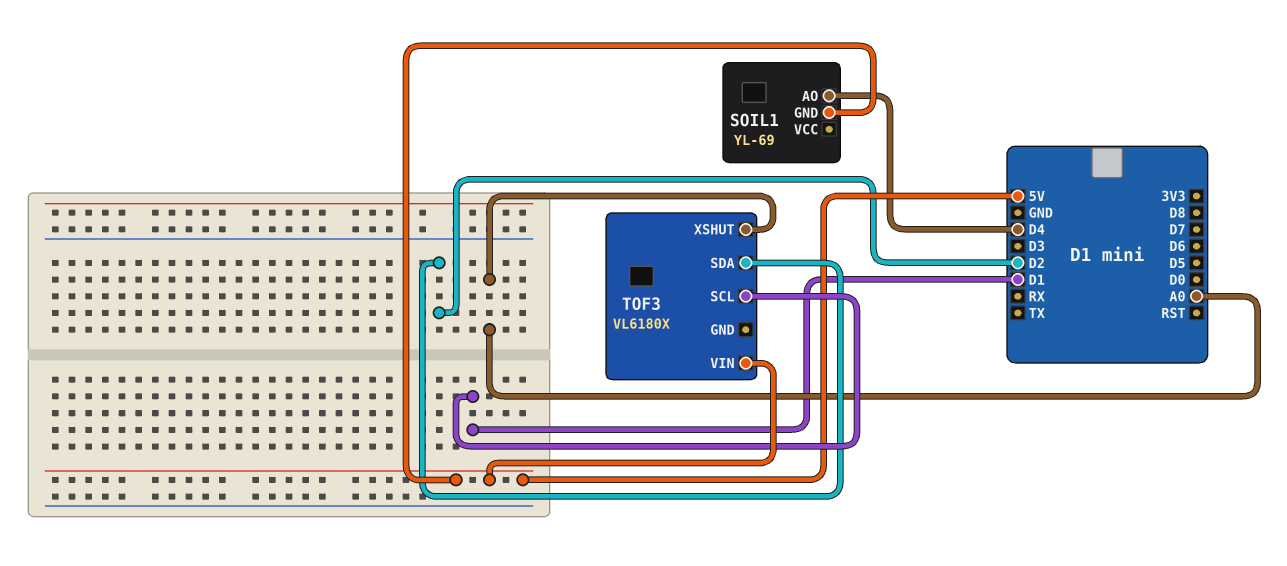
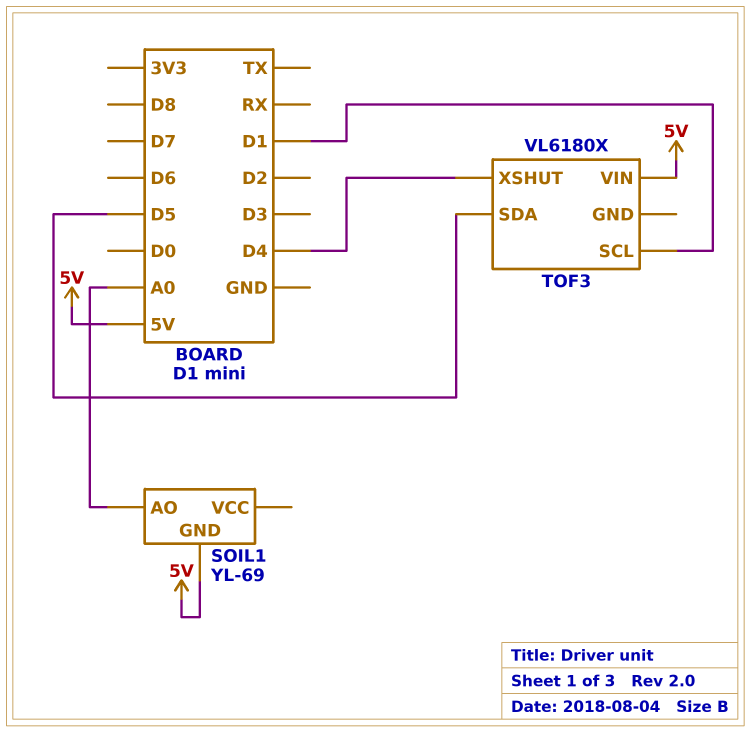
SOIL1 pin AO: D4 -> A0
TOF3 pin SDA: D2 -> D5
TOF3 pin XSHUT: A0 -> D4

